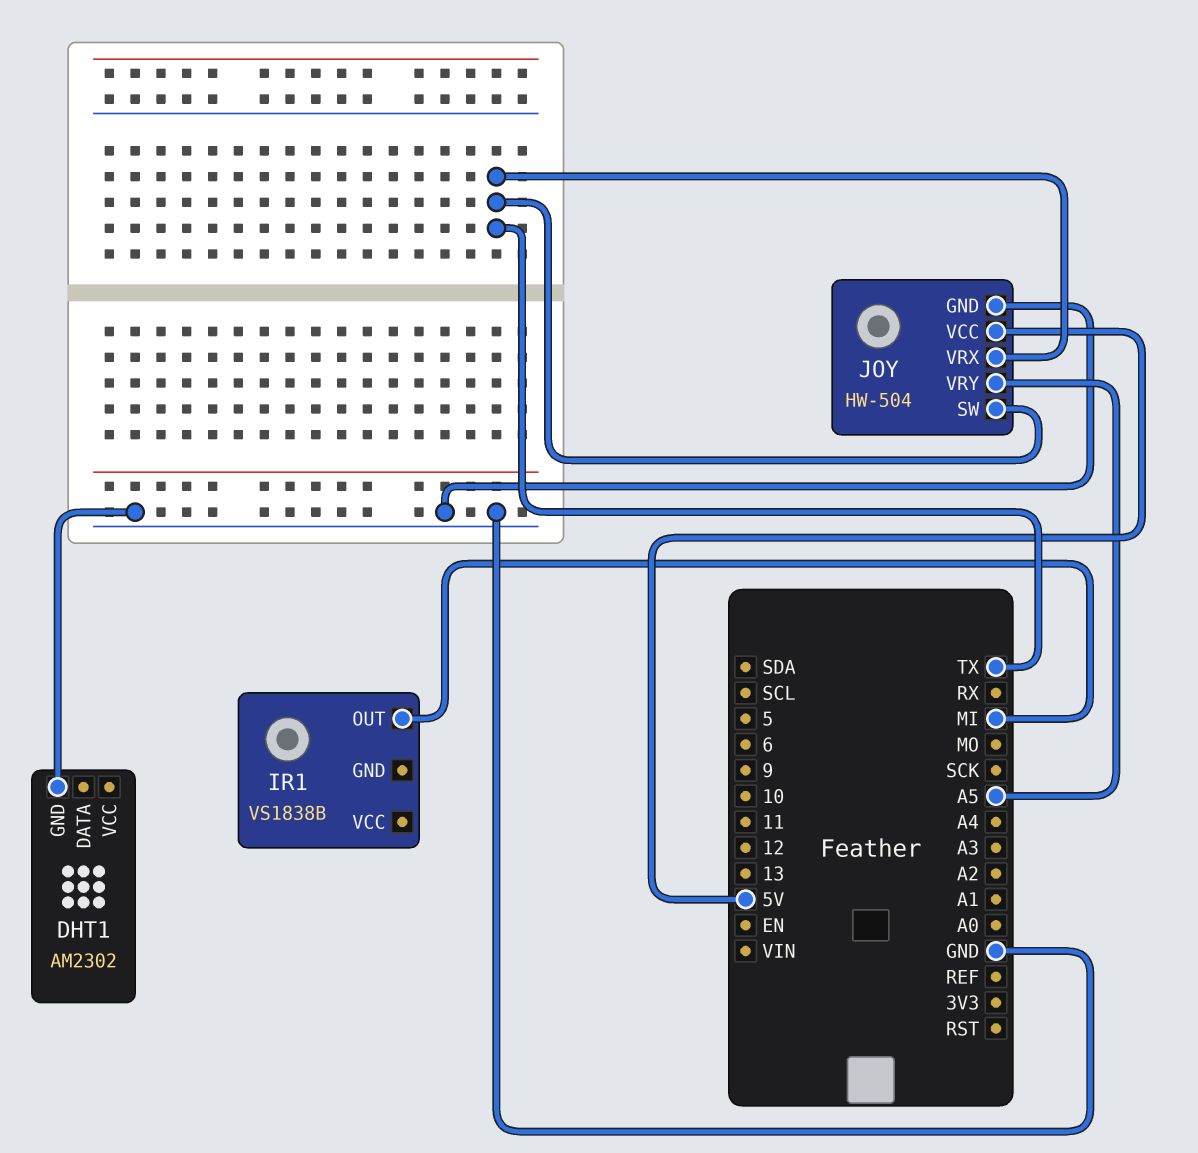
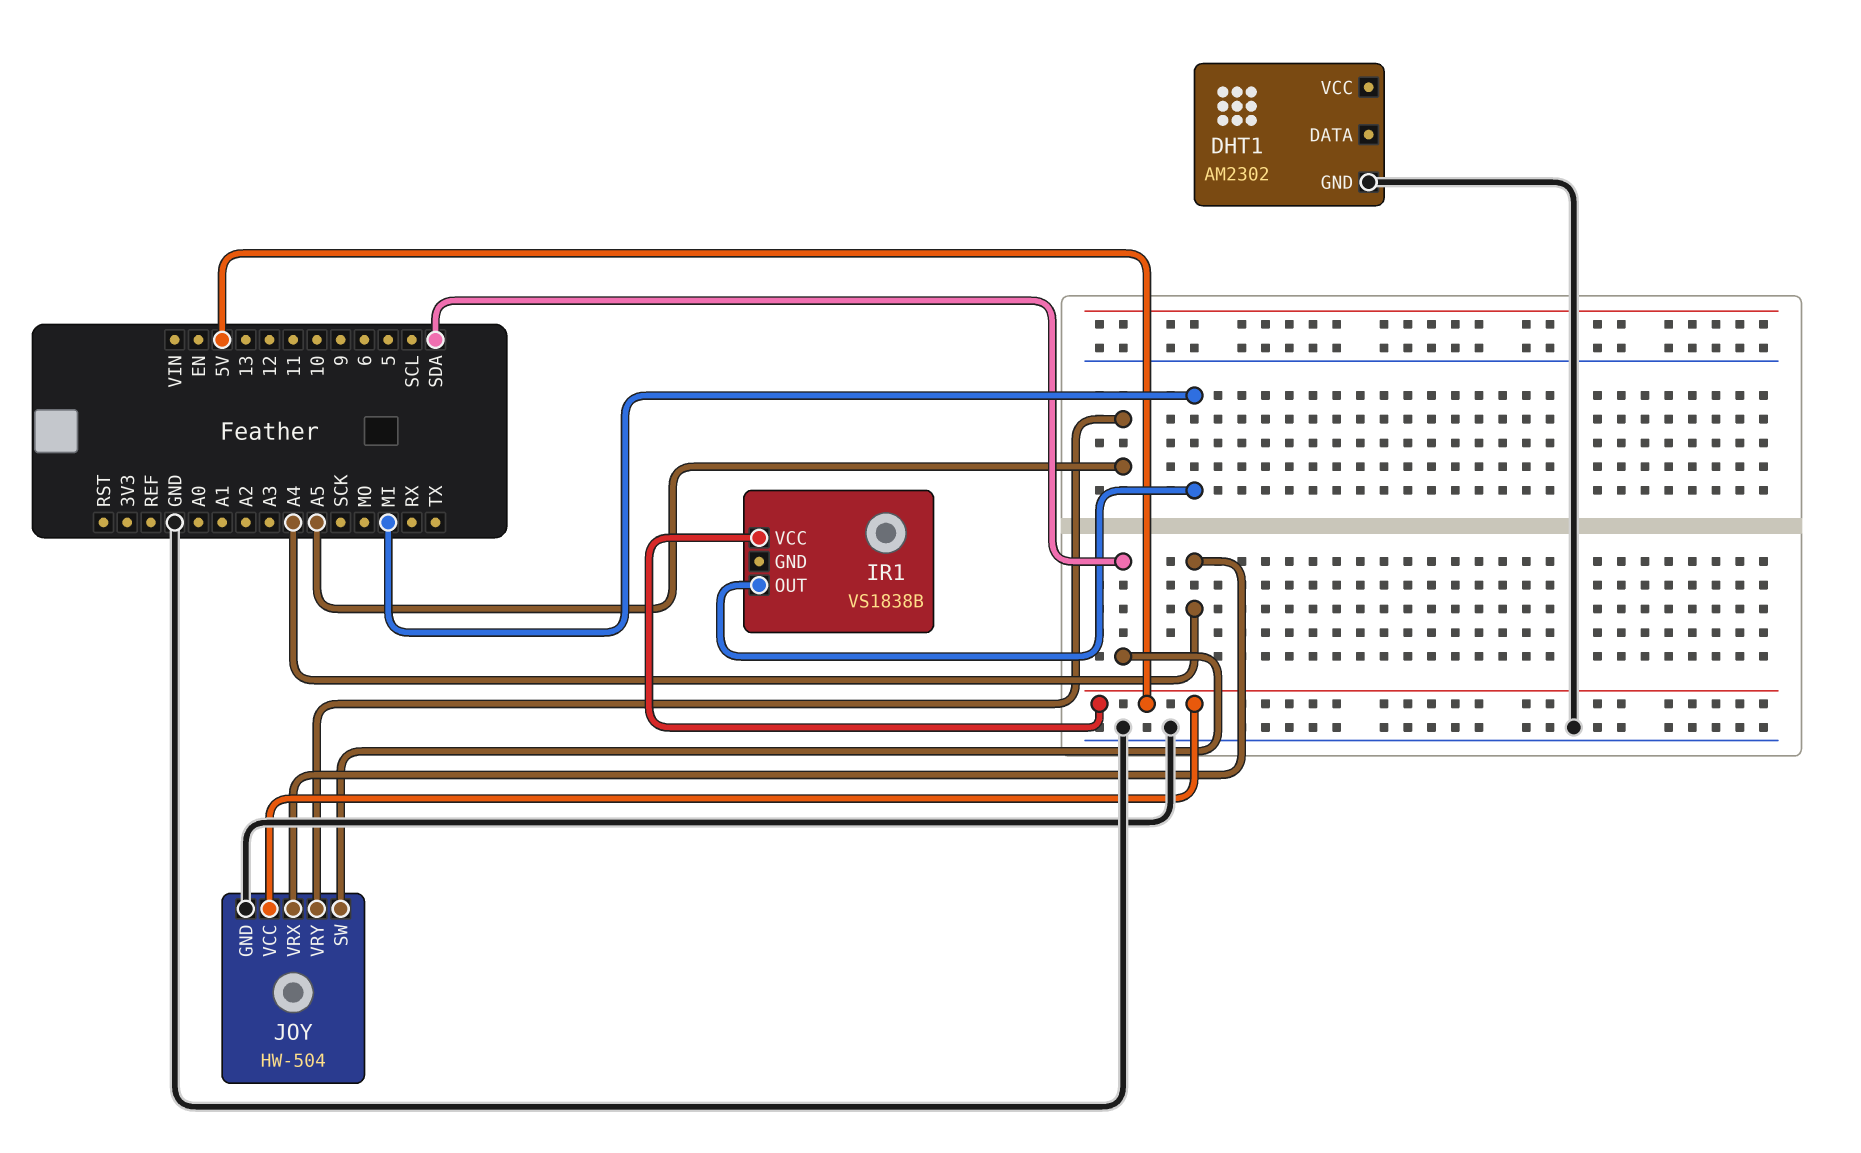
IR1 pin VCC: none -> 5V
JOY pin SW: TX -> SDA
JOY pin VRX: TX -> A4

